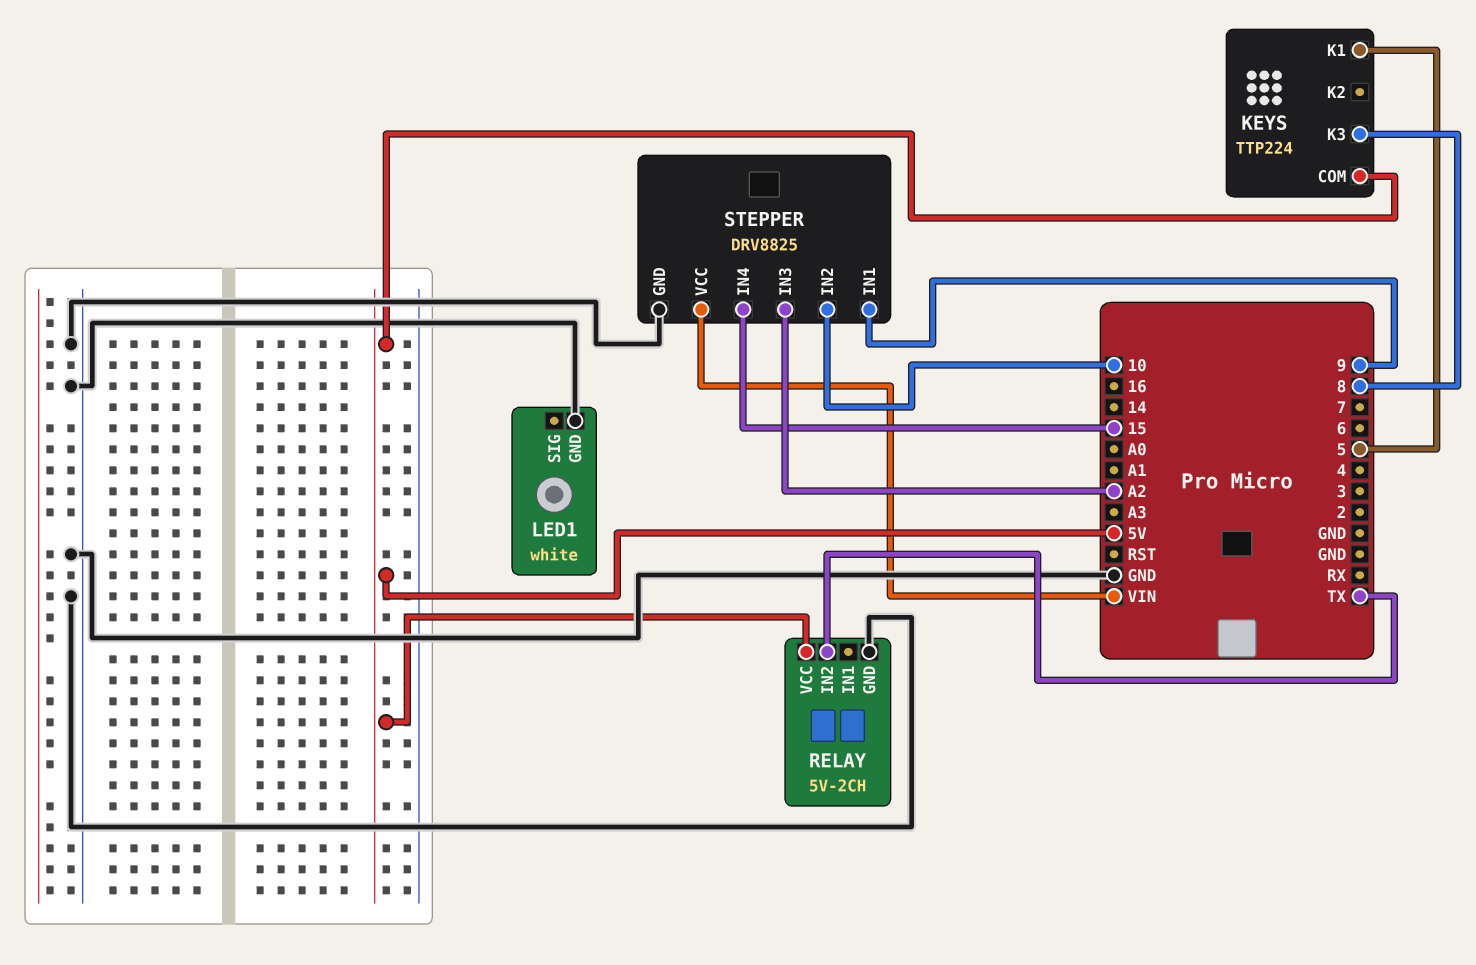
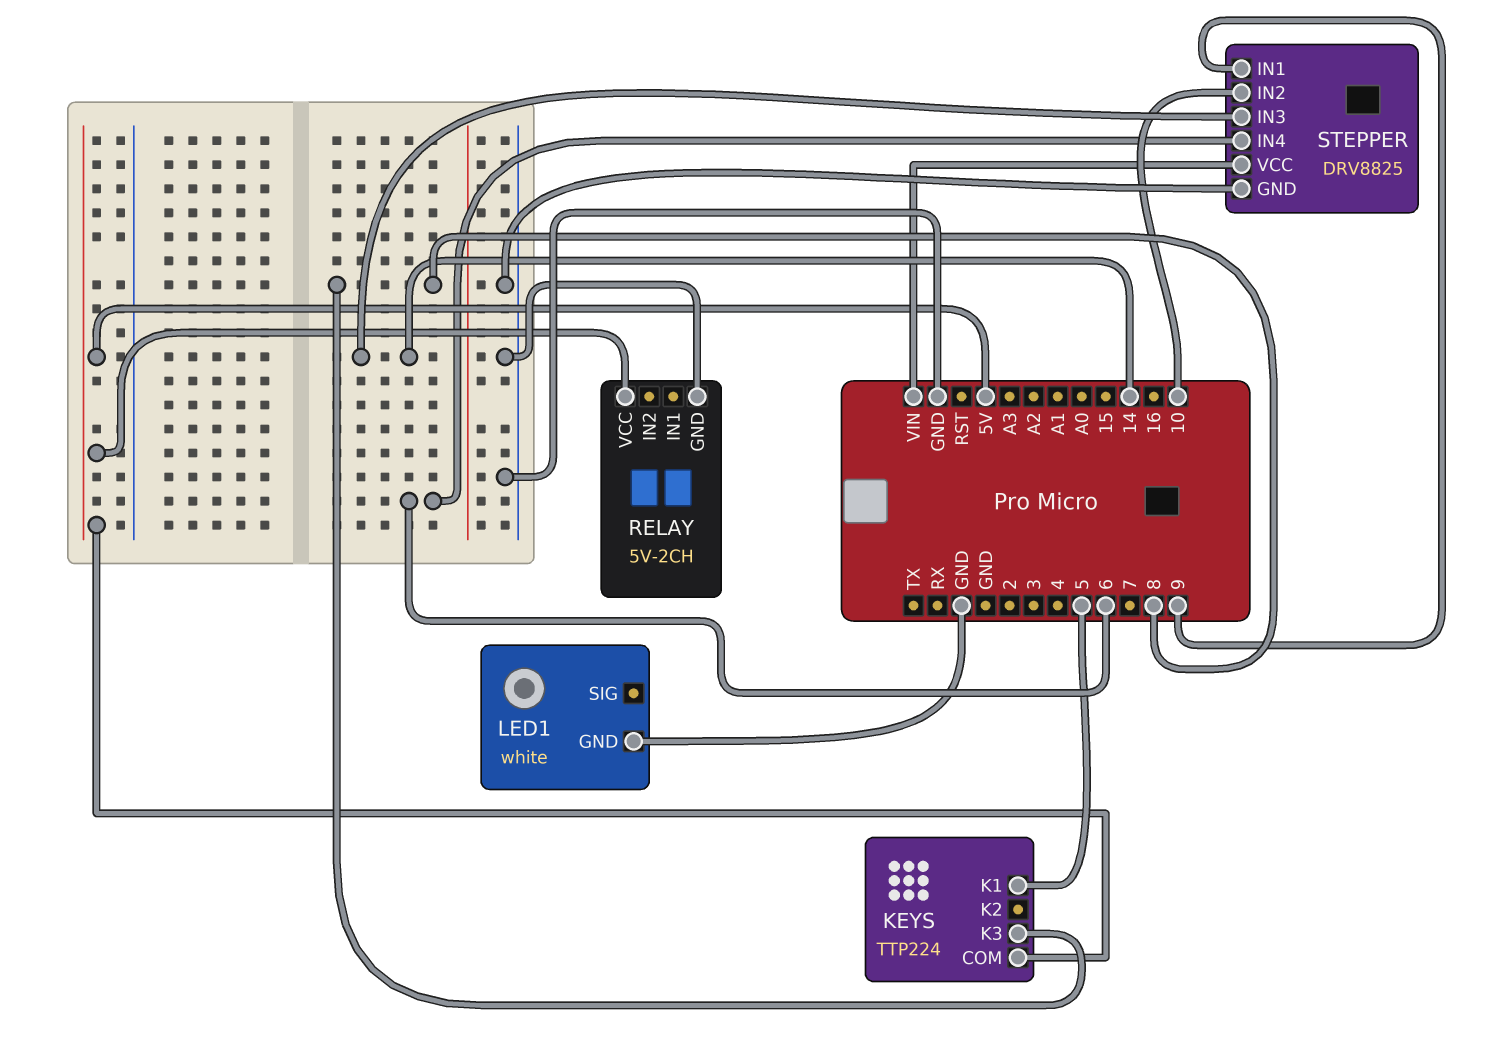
RELAY pin IN2: TX -> none
STEPPER pin IN3: A2 -> 14
STEPPER pin IN4: 15 -> 6

